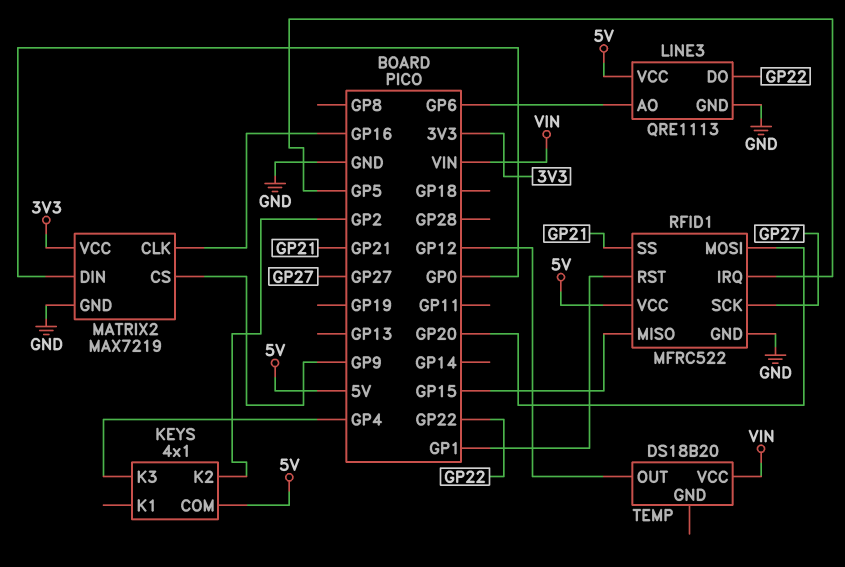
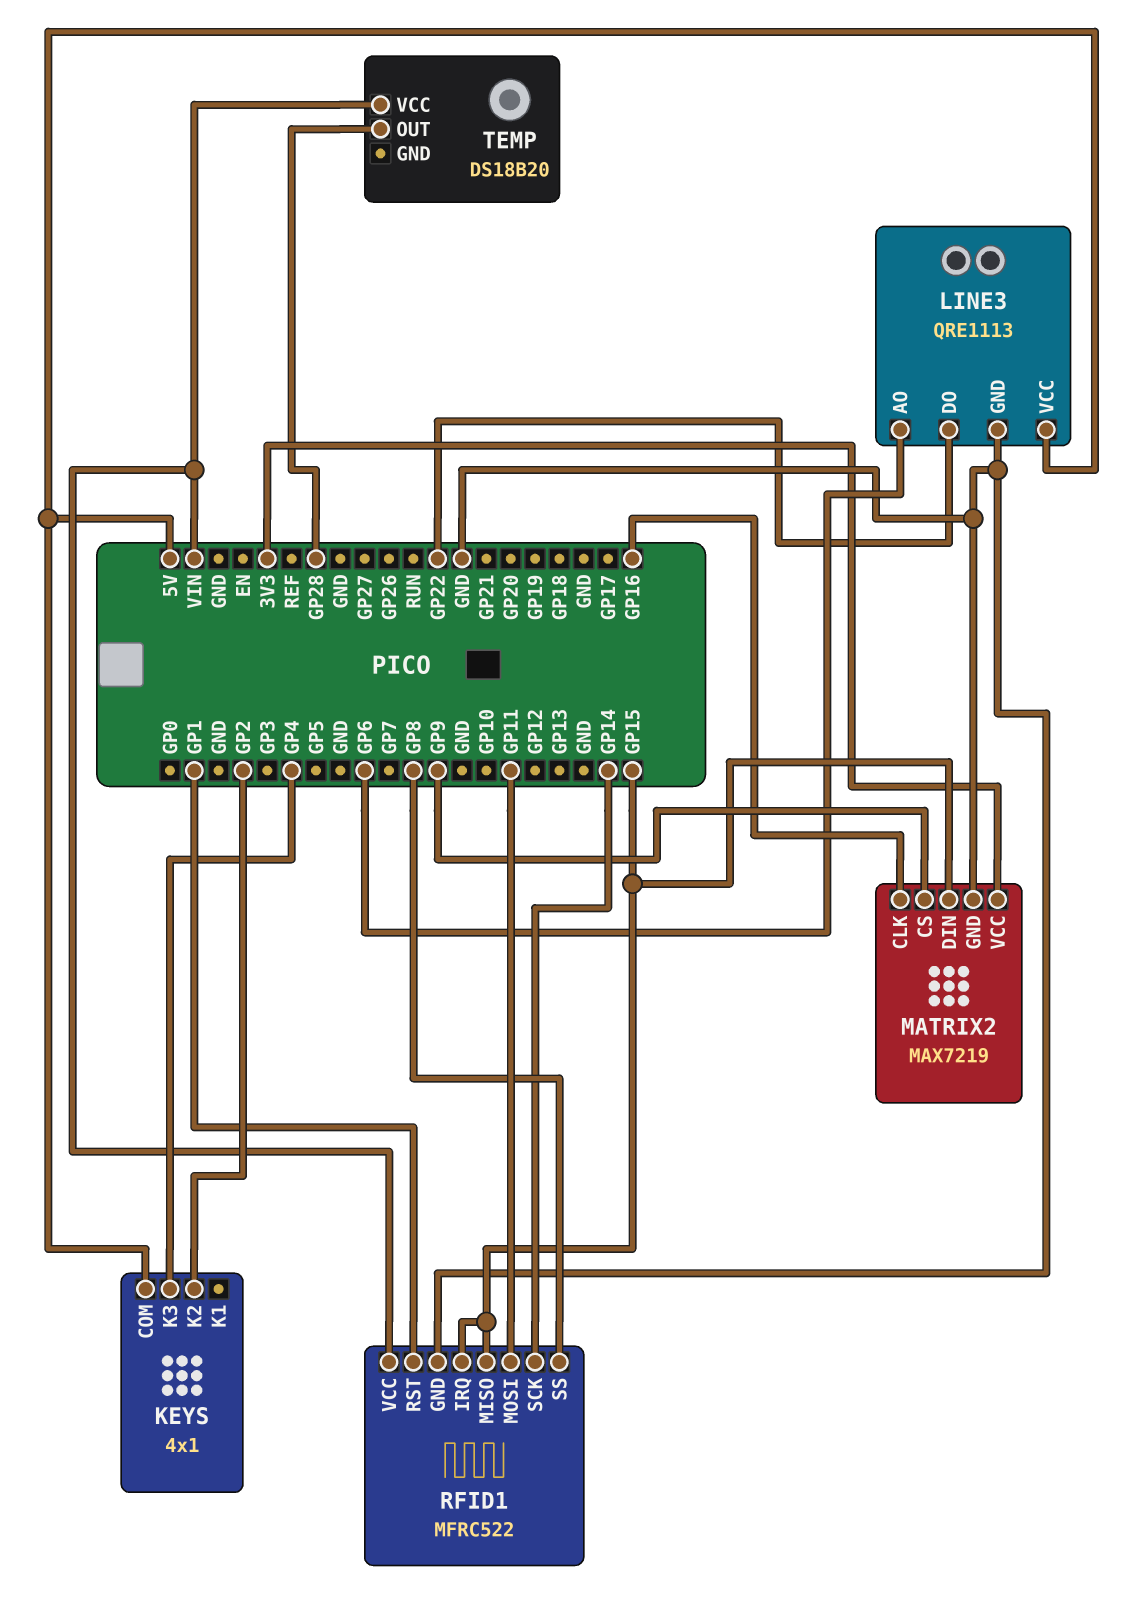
MATRIX2 pin DIN: GP0 -> GP15
RFID1 pin IRQ: GP5 -> GP15
RFID1 pin MOSI: GP20 -> GP11
RFID1 pin SCK: GP27 -> GP14
RFID1 pin SS: GP21 -> GP8
RFID1 pin VCC: 5V -> VIN
TEMP pin OUT: GP12 -> GP28

